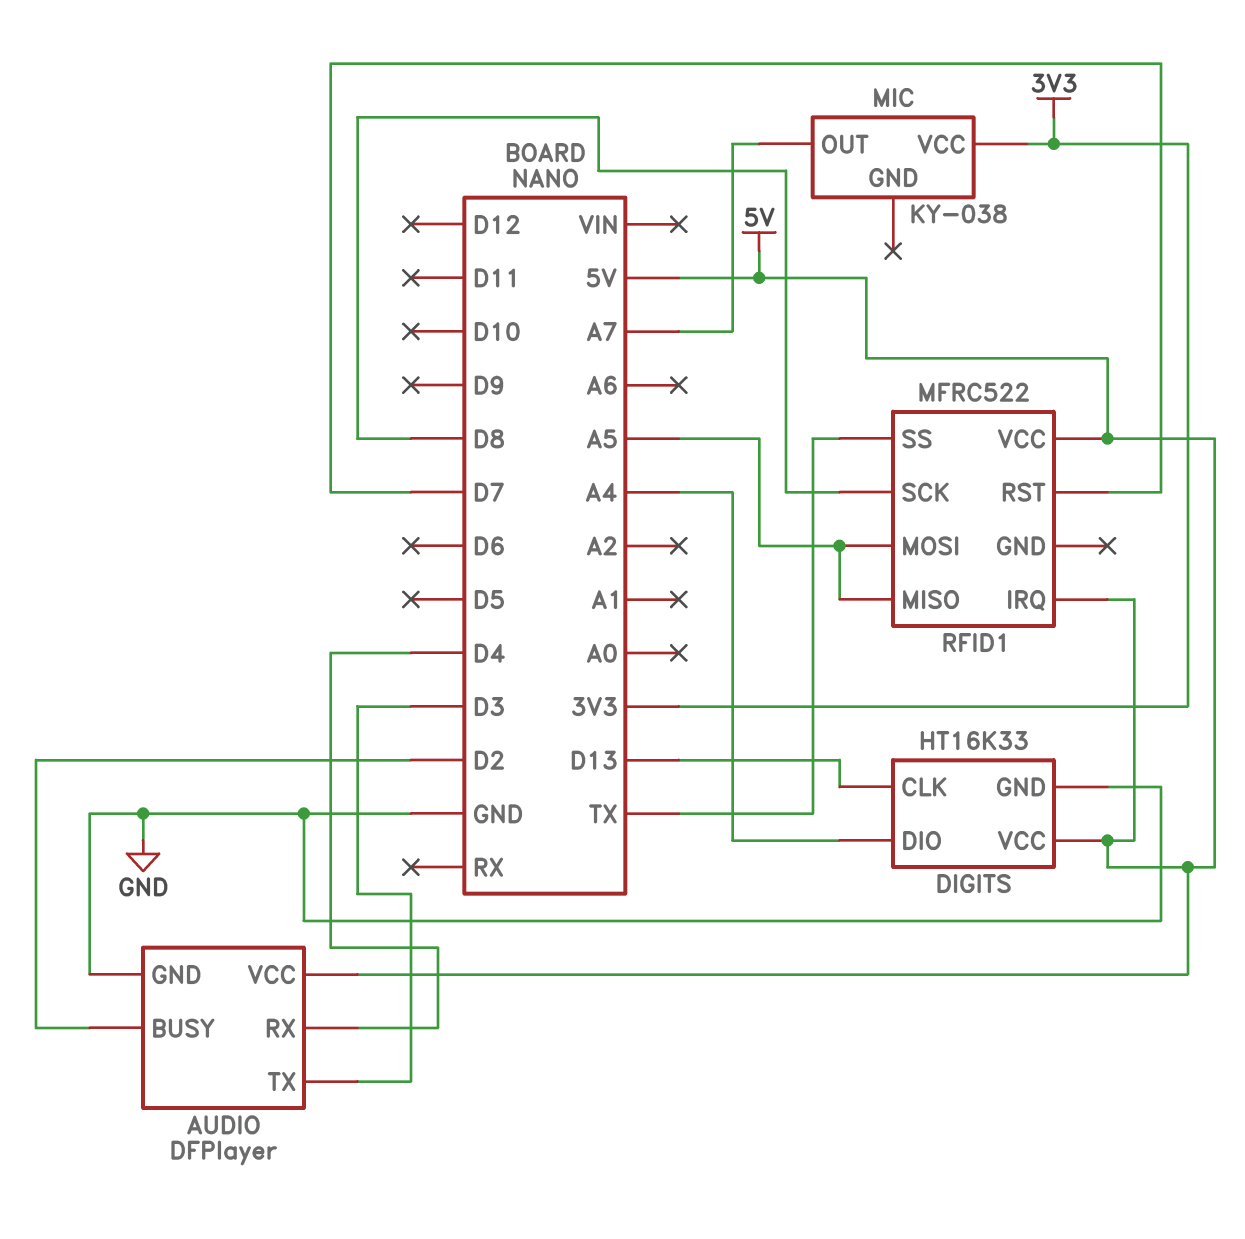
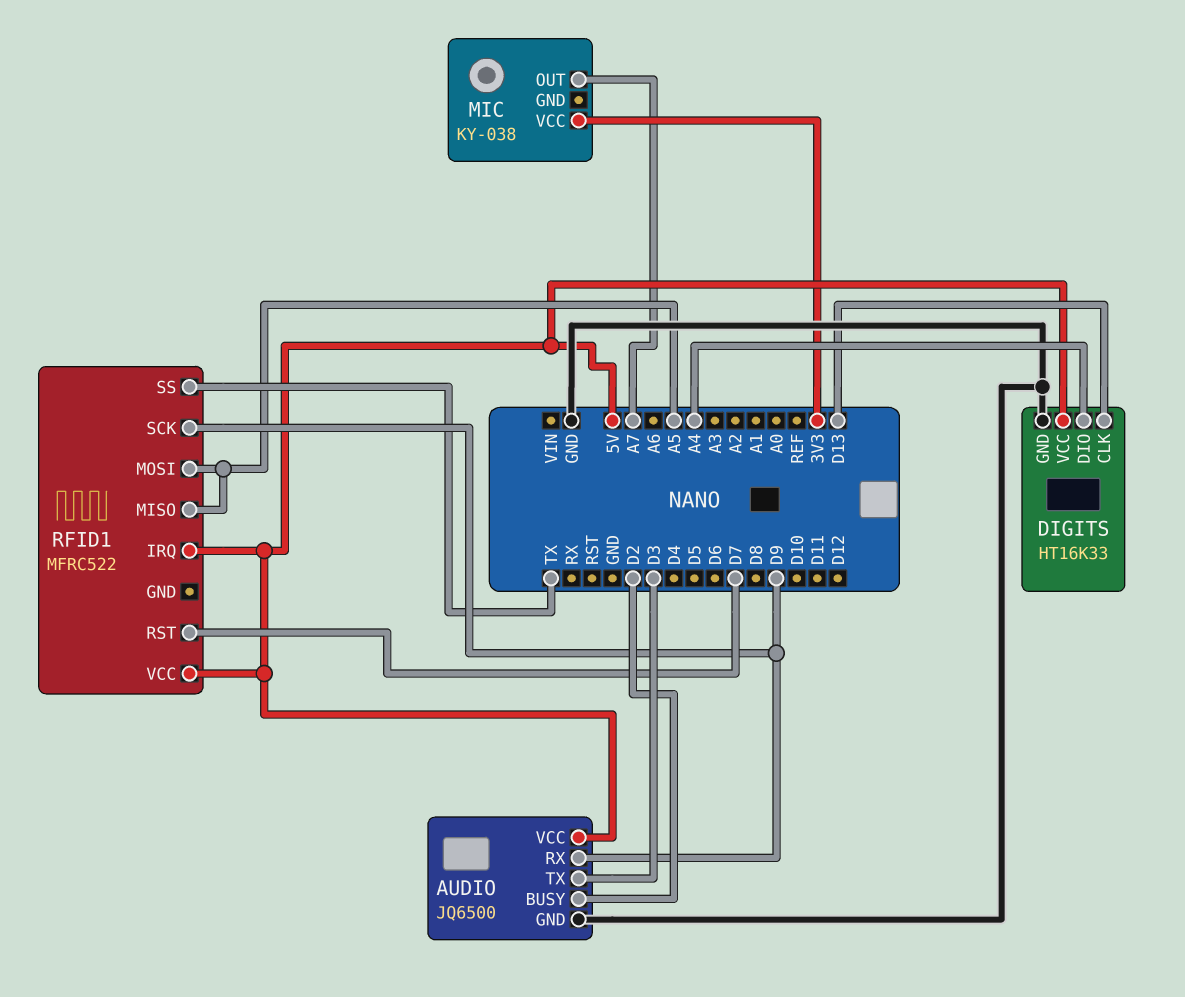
AUDIO: DFPlayer -> JQ6500
AUDIO pin RX: D4 -> D9
RFID1 pin SCK: D8 -> D9

